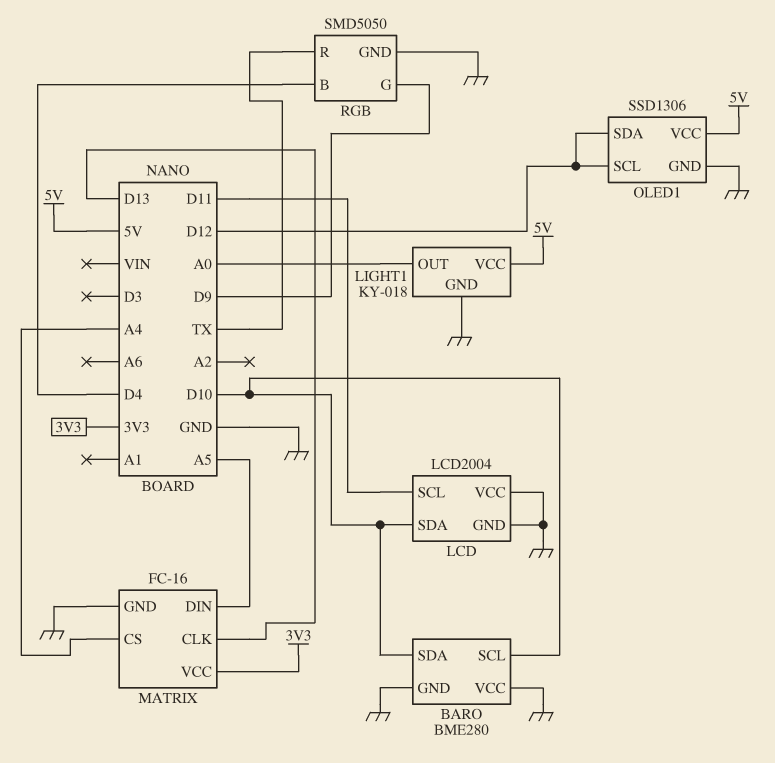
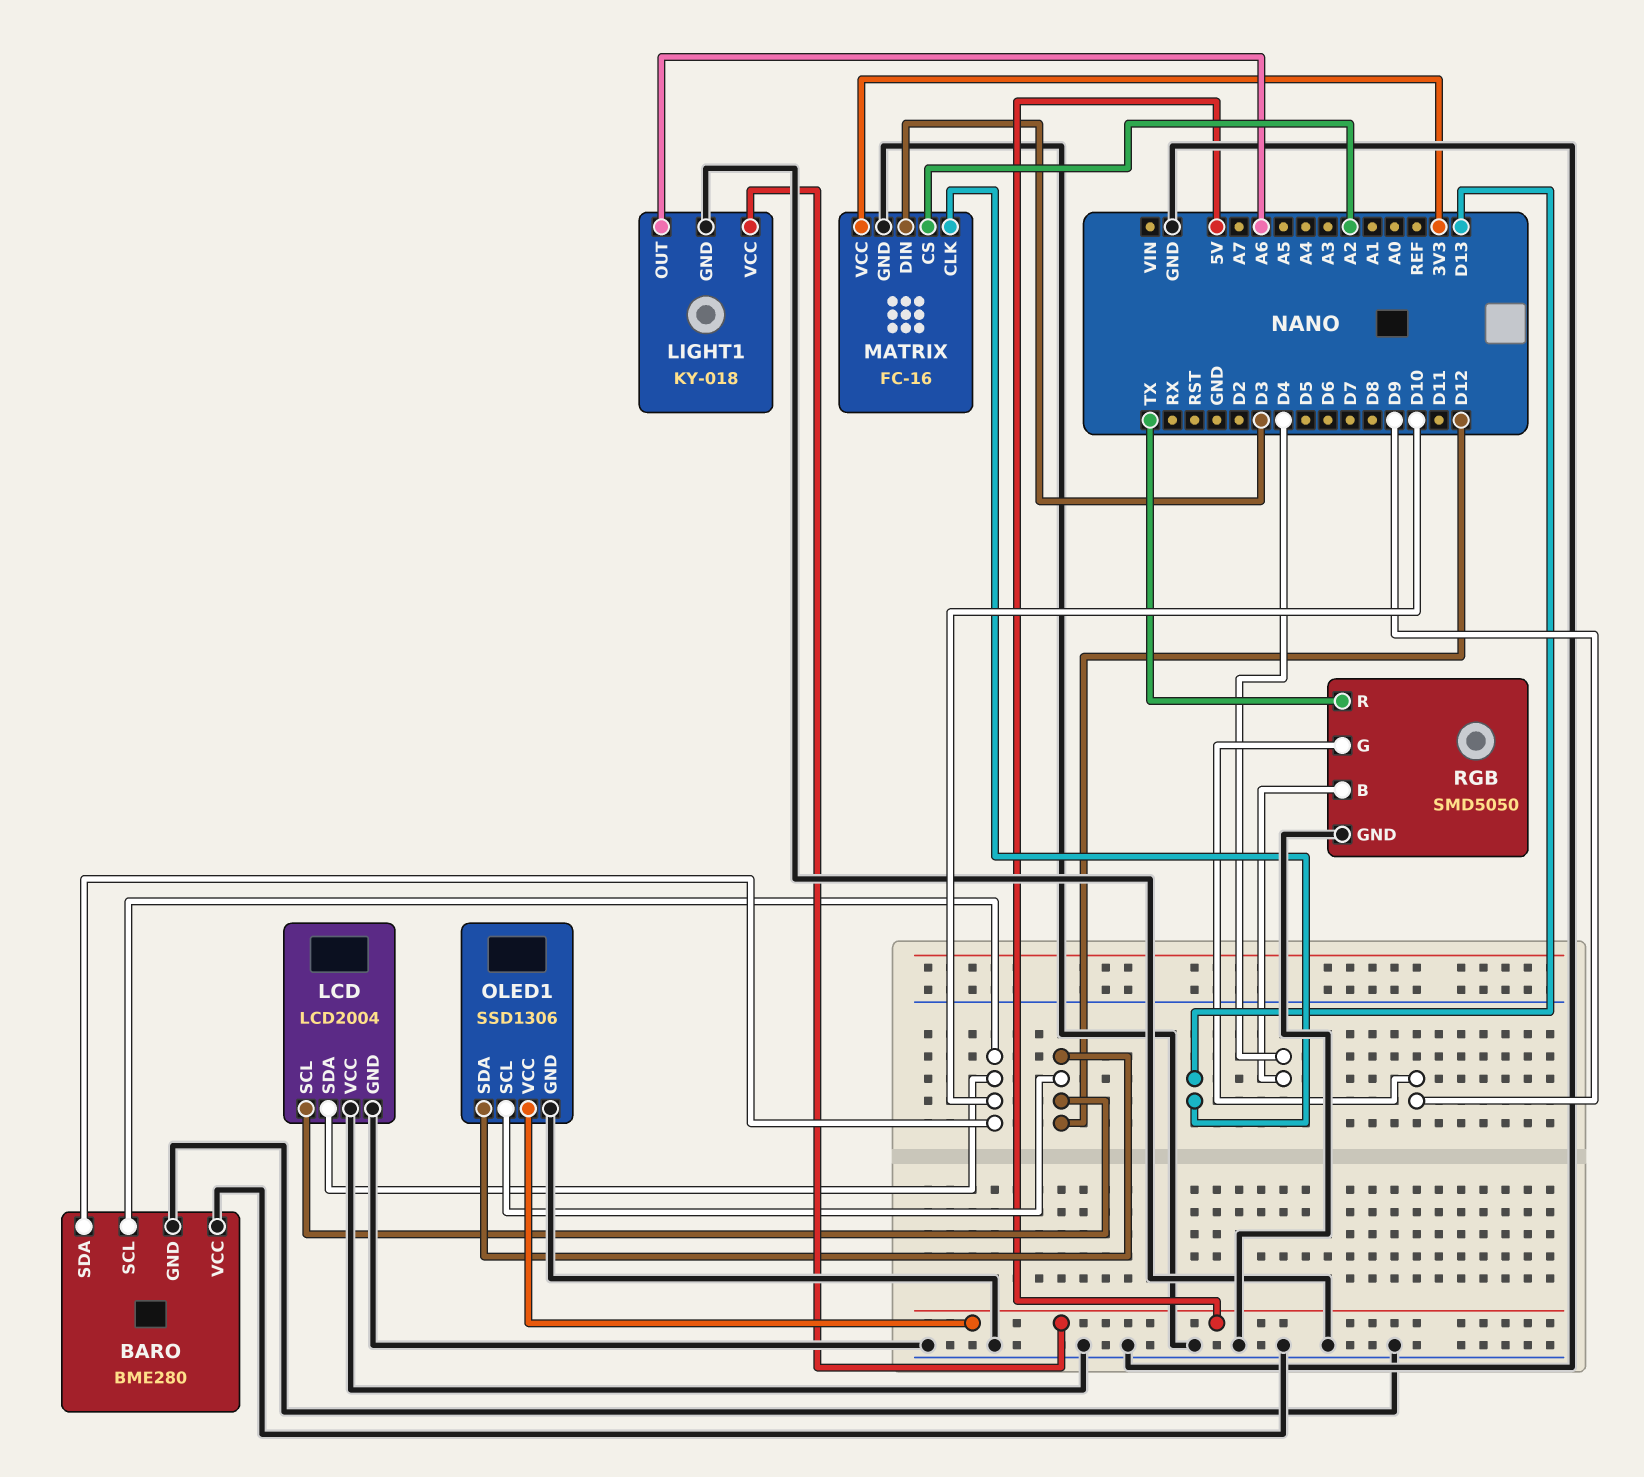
LCD pin SCL: D11 -> D12
LIGHT1 pin OUT: A0 -> A6
MATRIX pin CS: A4 -> A2
MATRIX pin DIN: A5 -> D3

